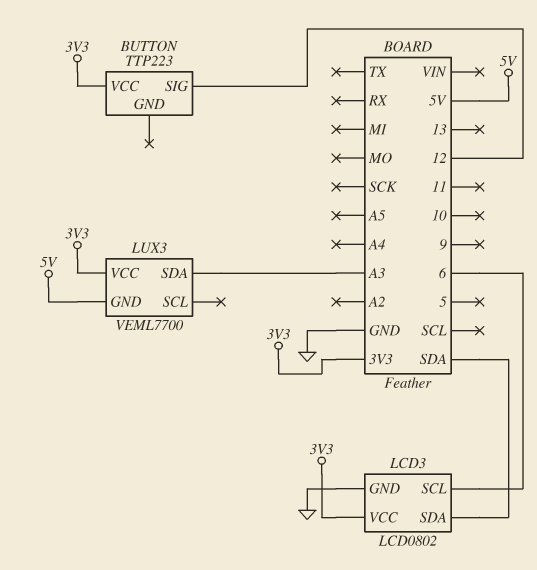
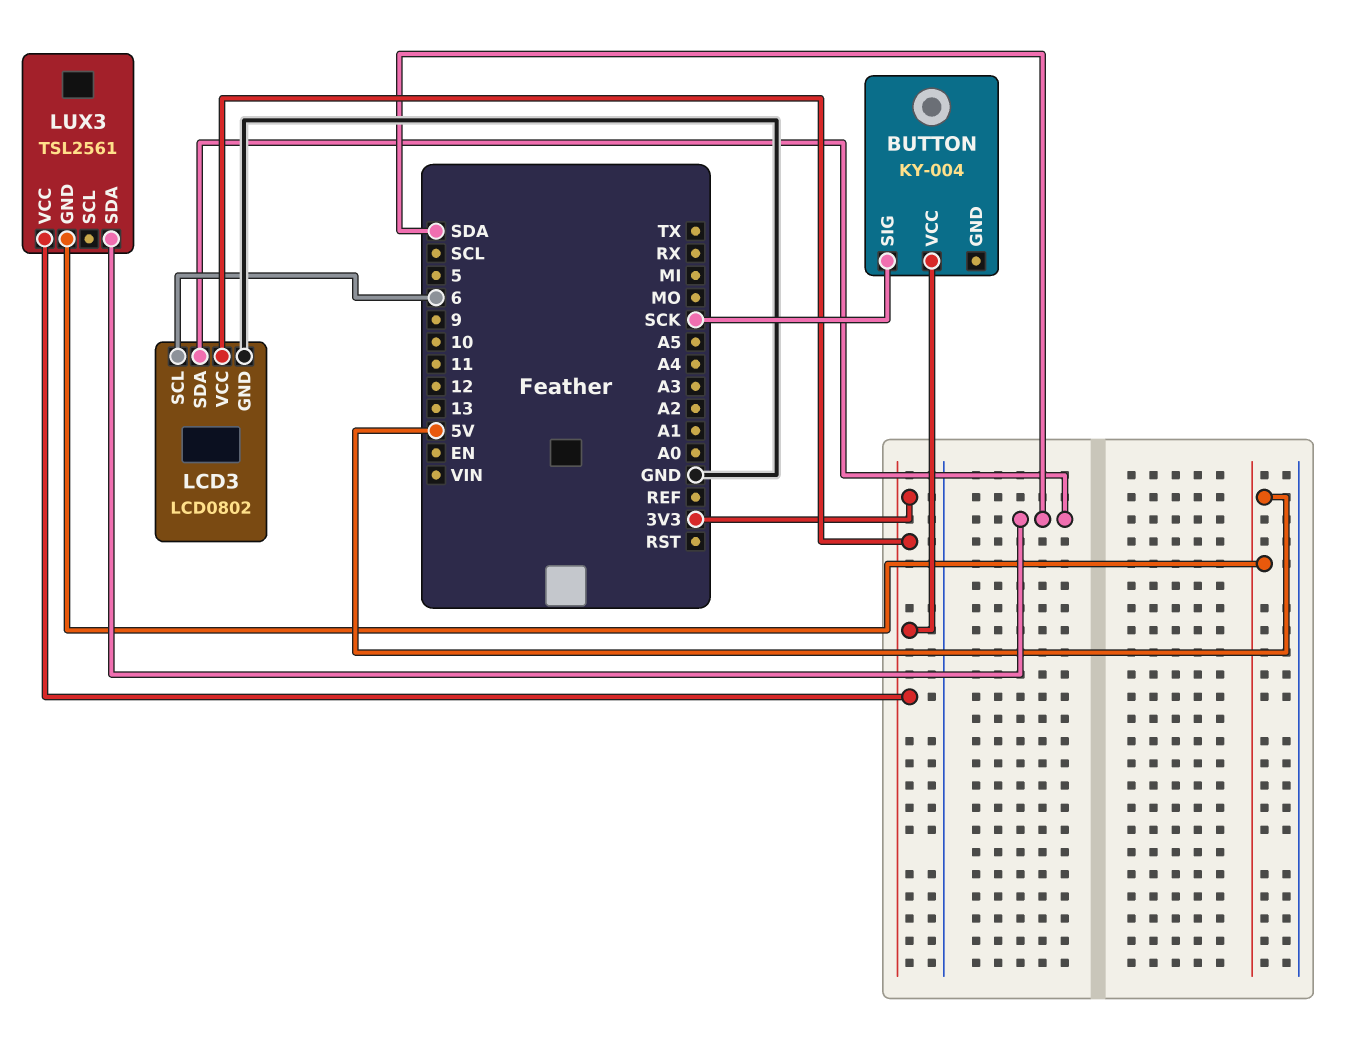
BUTTON: TTP223 -> KY-004
BUTTON pin SIG: 12 -> SCK
LUX3: VEML7700 -> TSL2561
LUX3 pin SDA: A3 -> SDA

